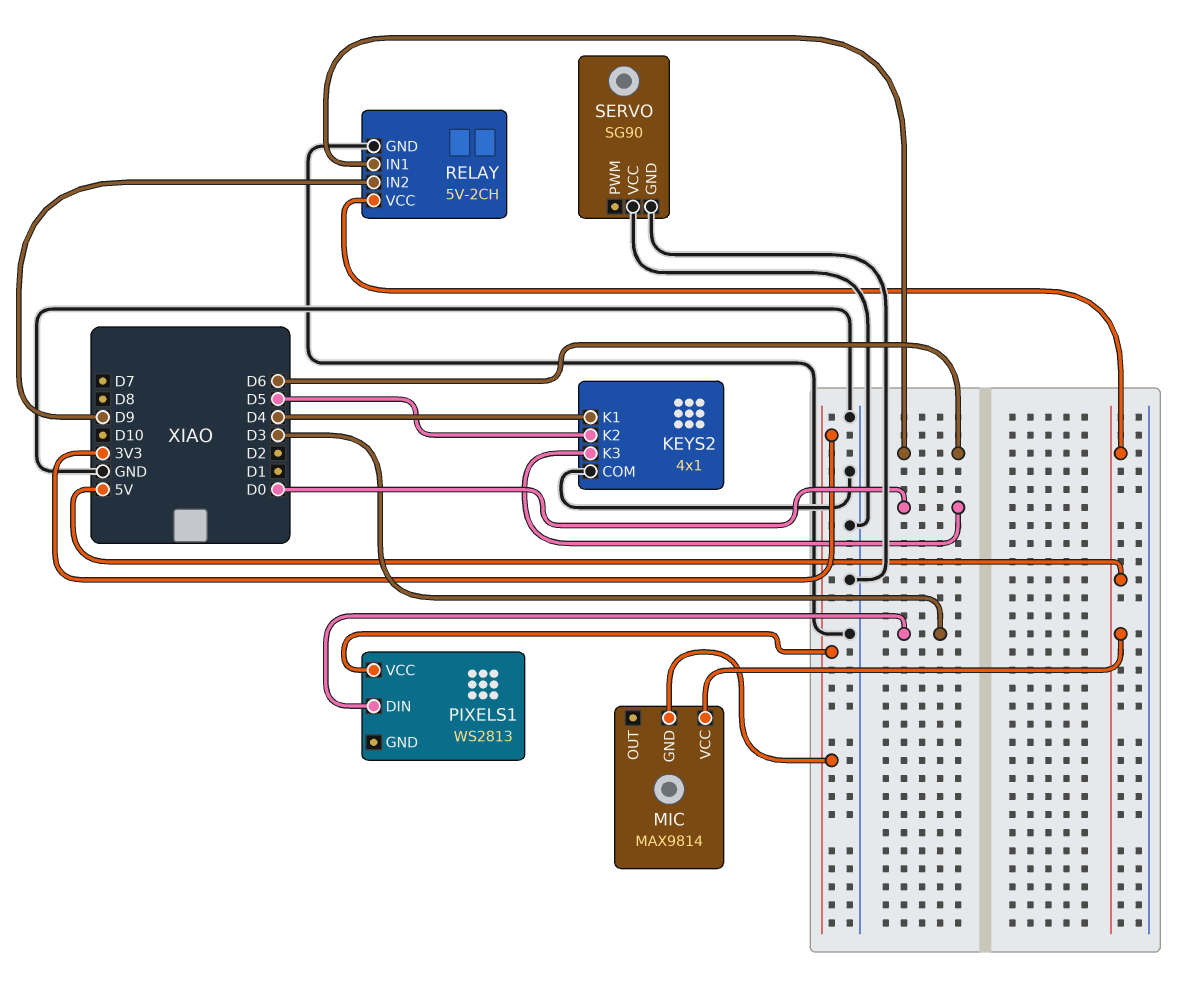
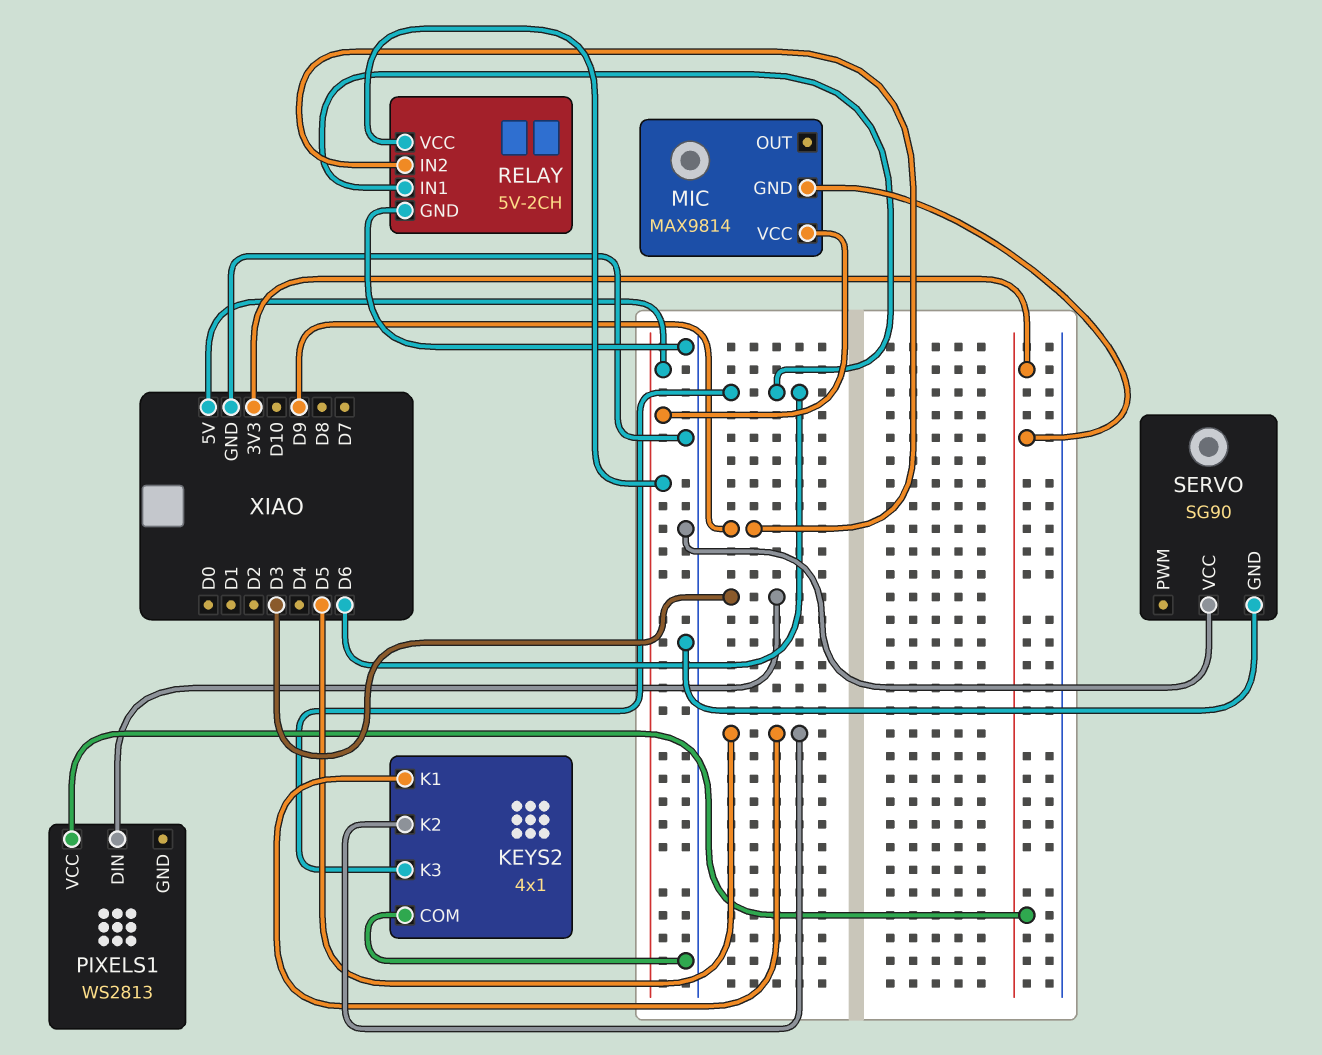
KEYS2 pin K1: D4 -> D5
KEYS2 pin K3: D0 -> D6

